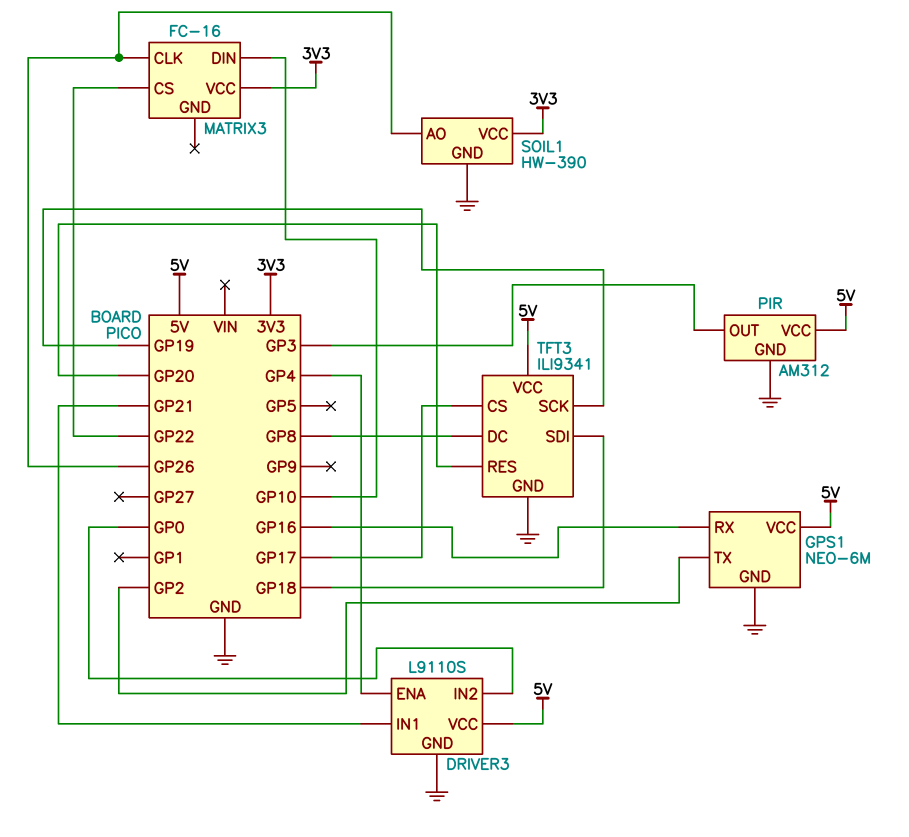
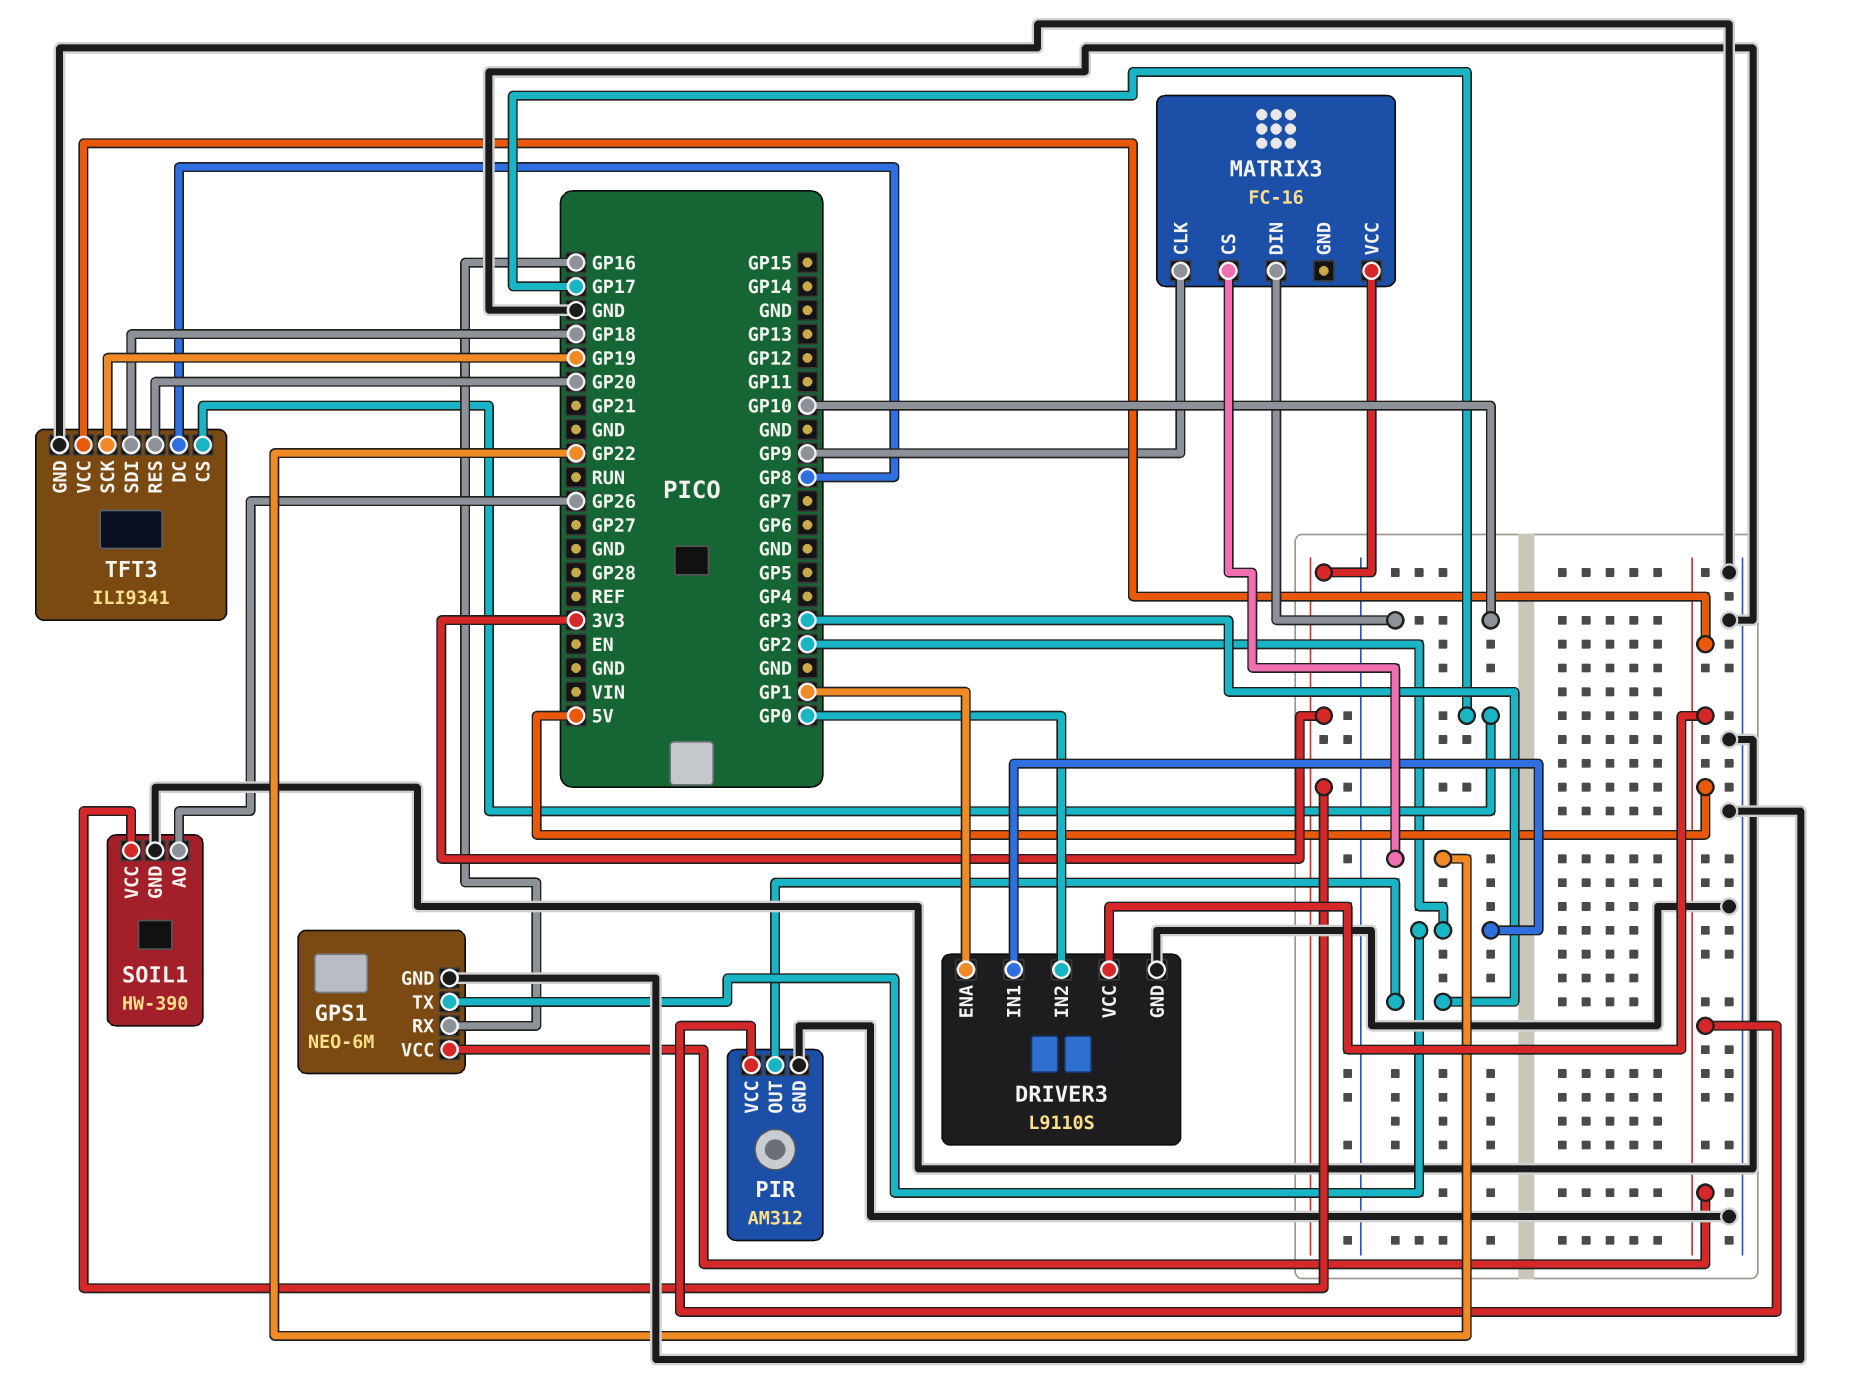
DRIVER3 pin ENA: GP4 -> GP1
DRIVER3 pin IN1: GP21 -> GP2
MATRIX3 pin CLK: GP26 -> GP9

